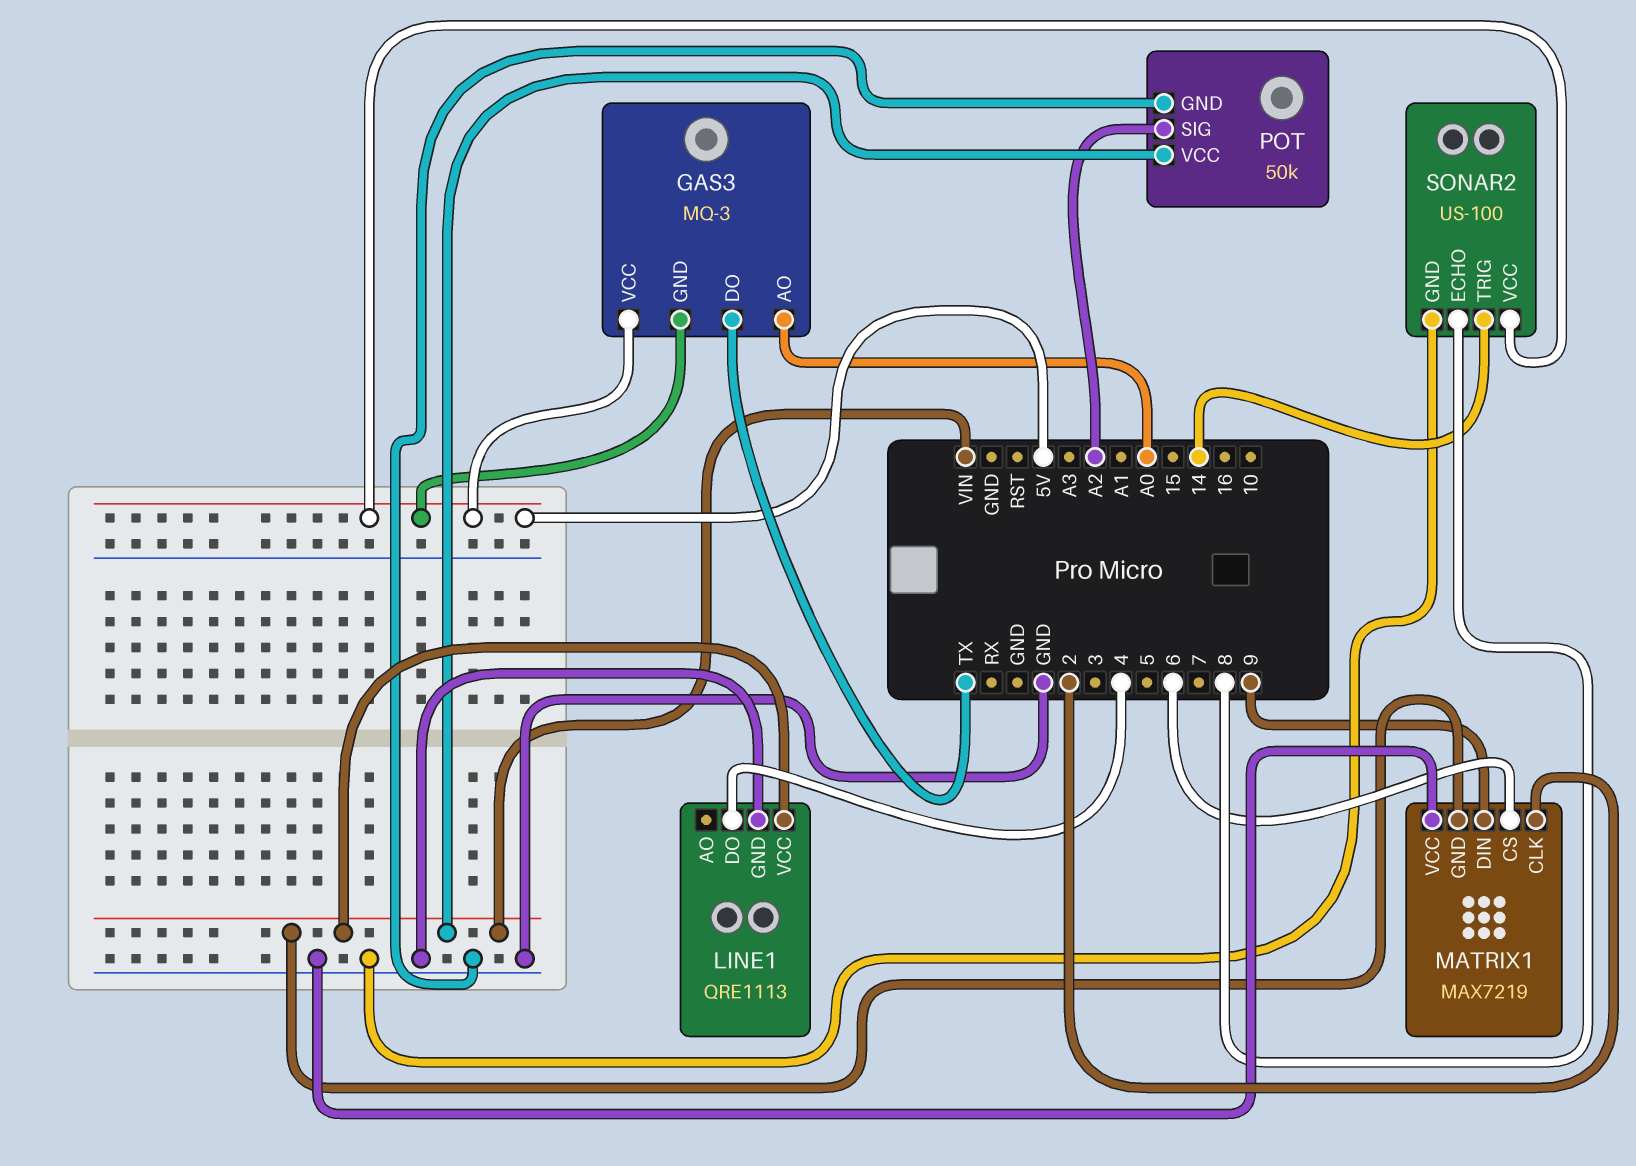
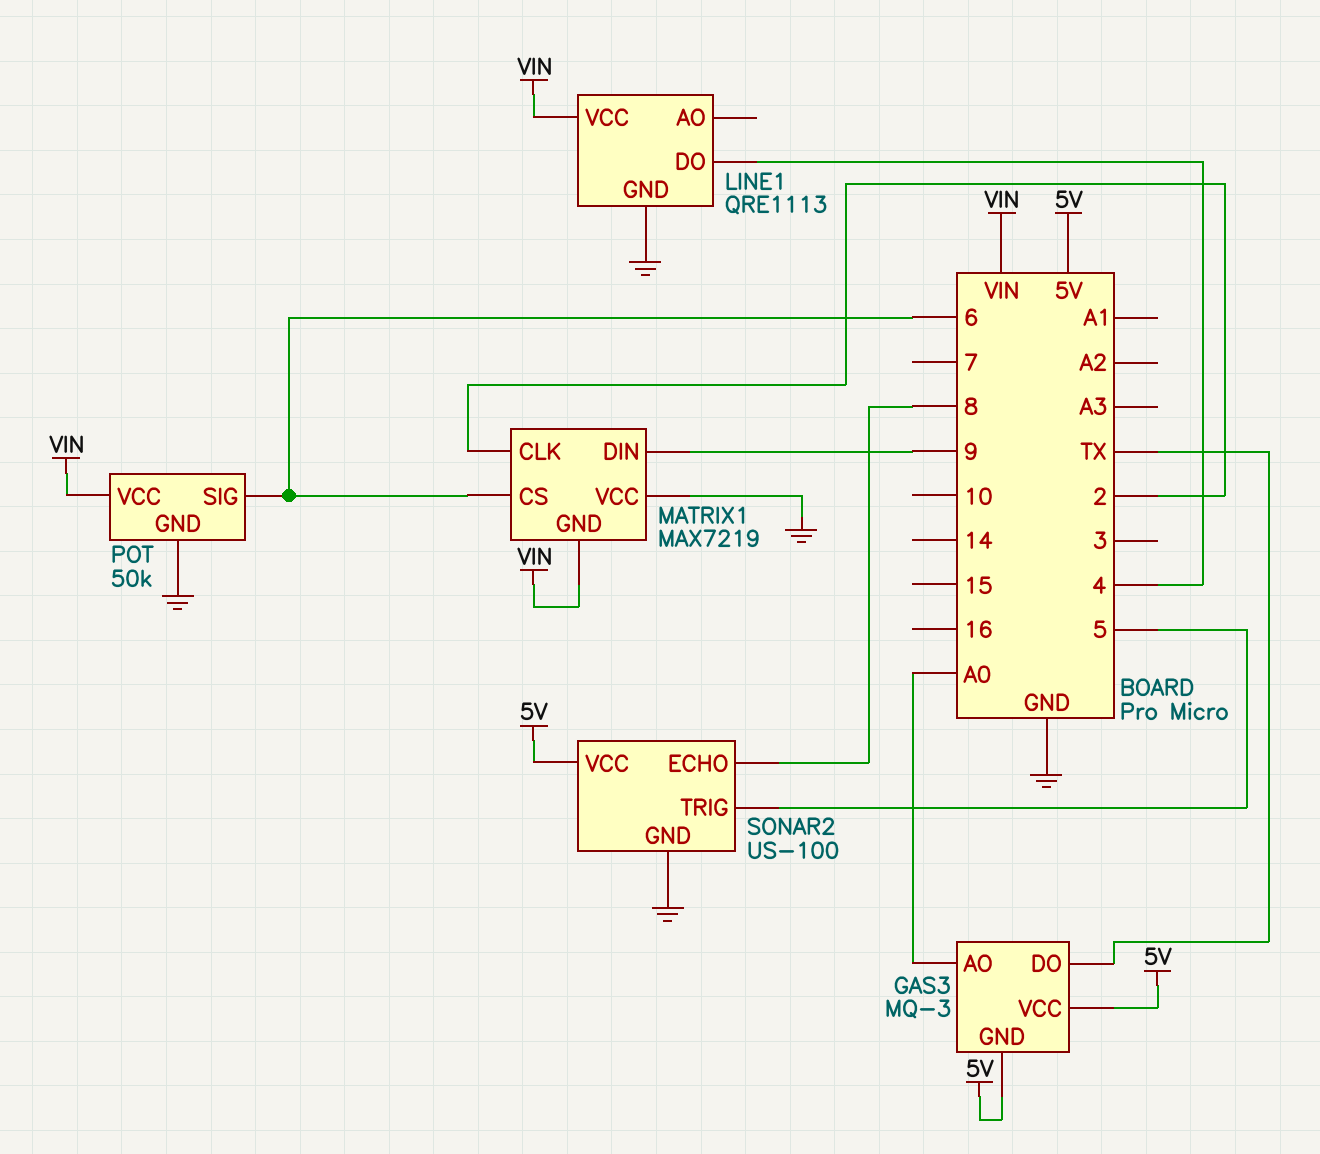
POT pin SIG: A2 -> 6
SONAR2 pin TRIG: 14 -> 5

